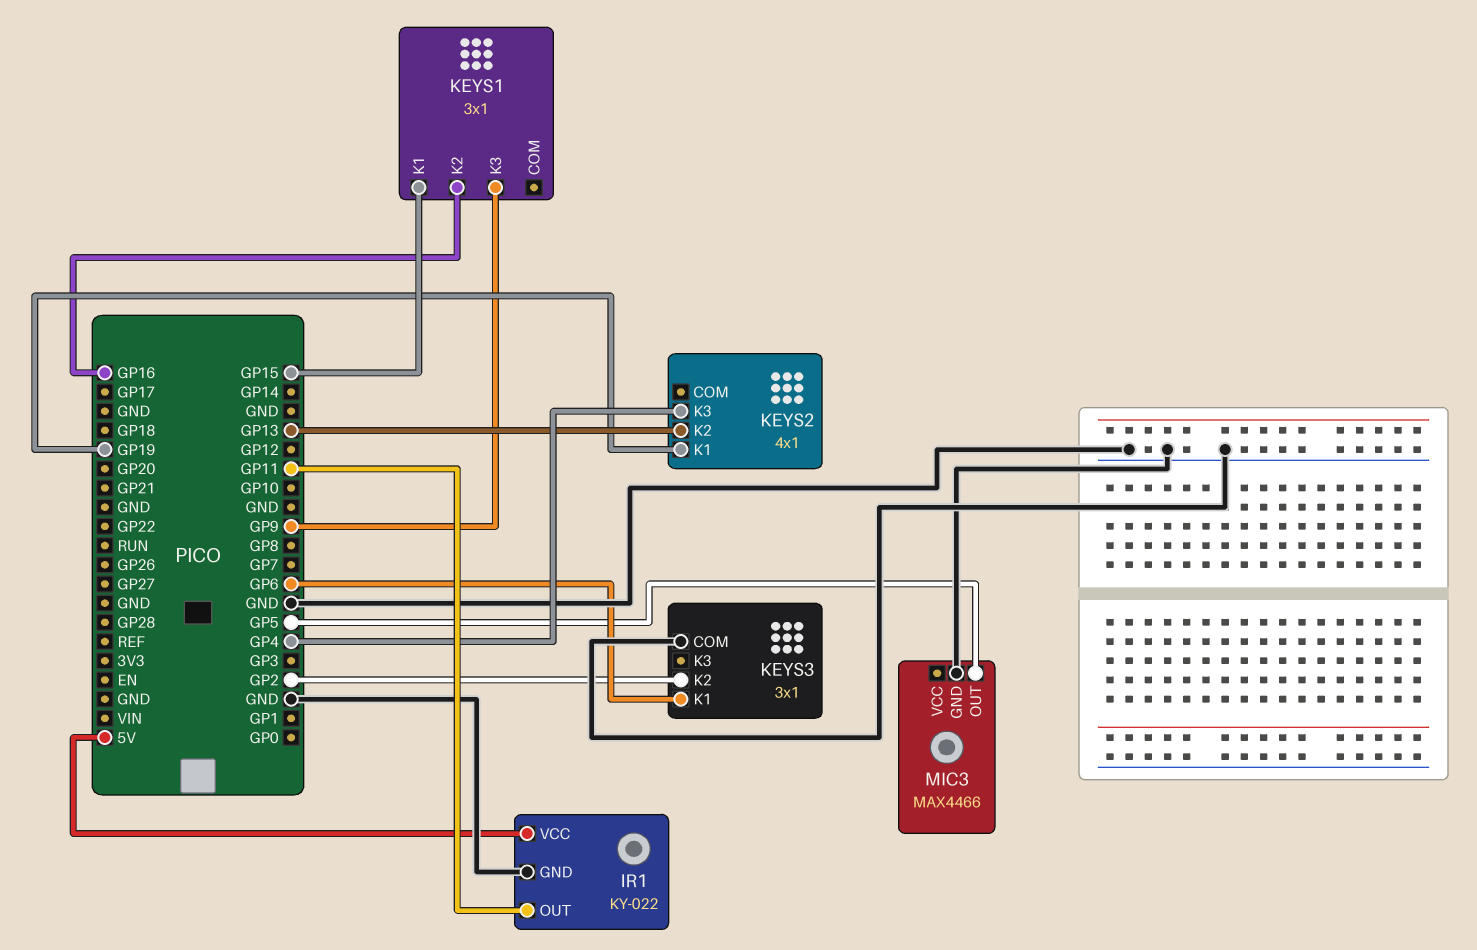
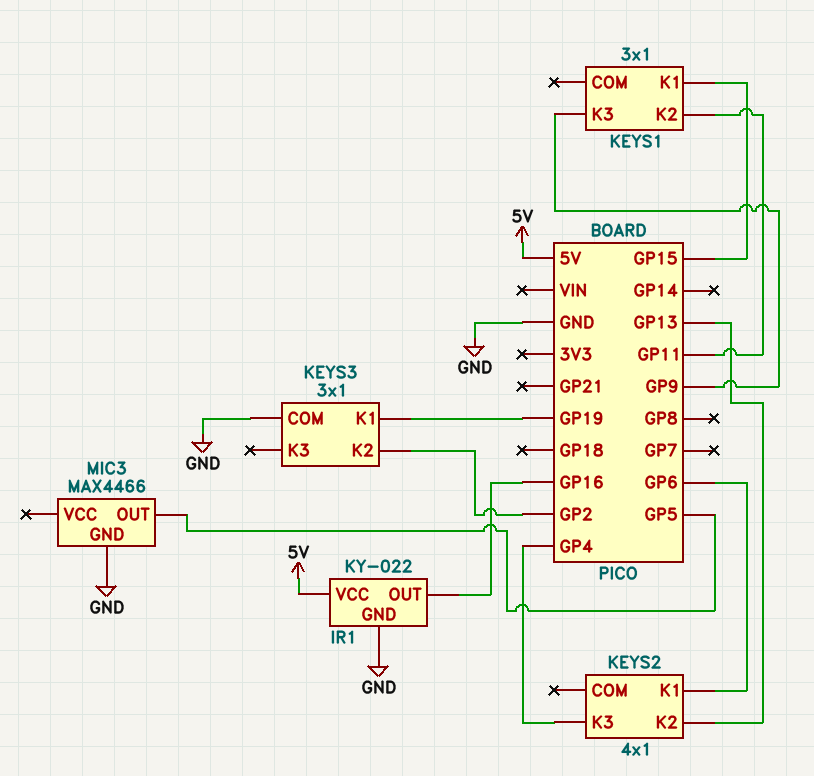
IR1 pin OUT: GP11 -> GP16
KEYS1 pin K2: GP16 -> GP11
KEYS2 pin K1: GP19 -> GP6
KEYS3 pin K1: GP6 -> GP19

